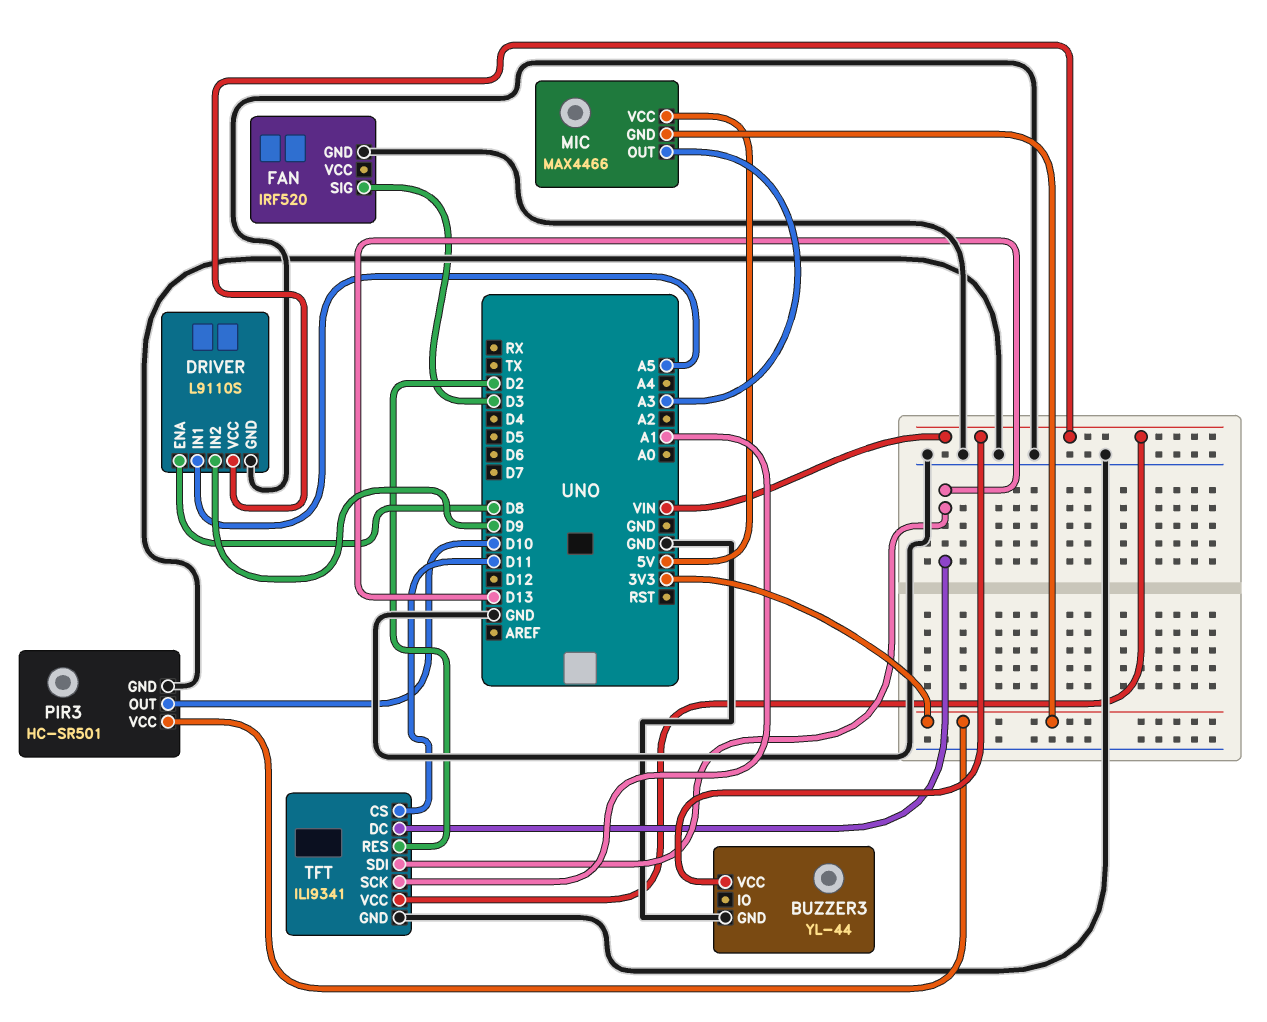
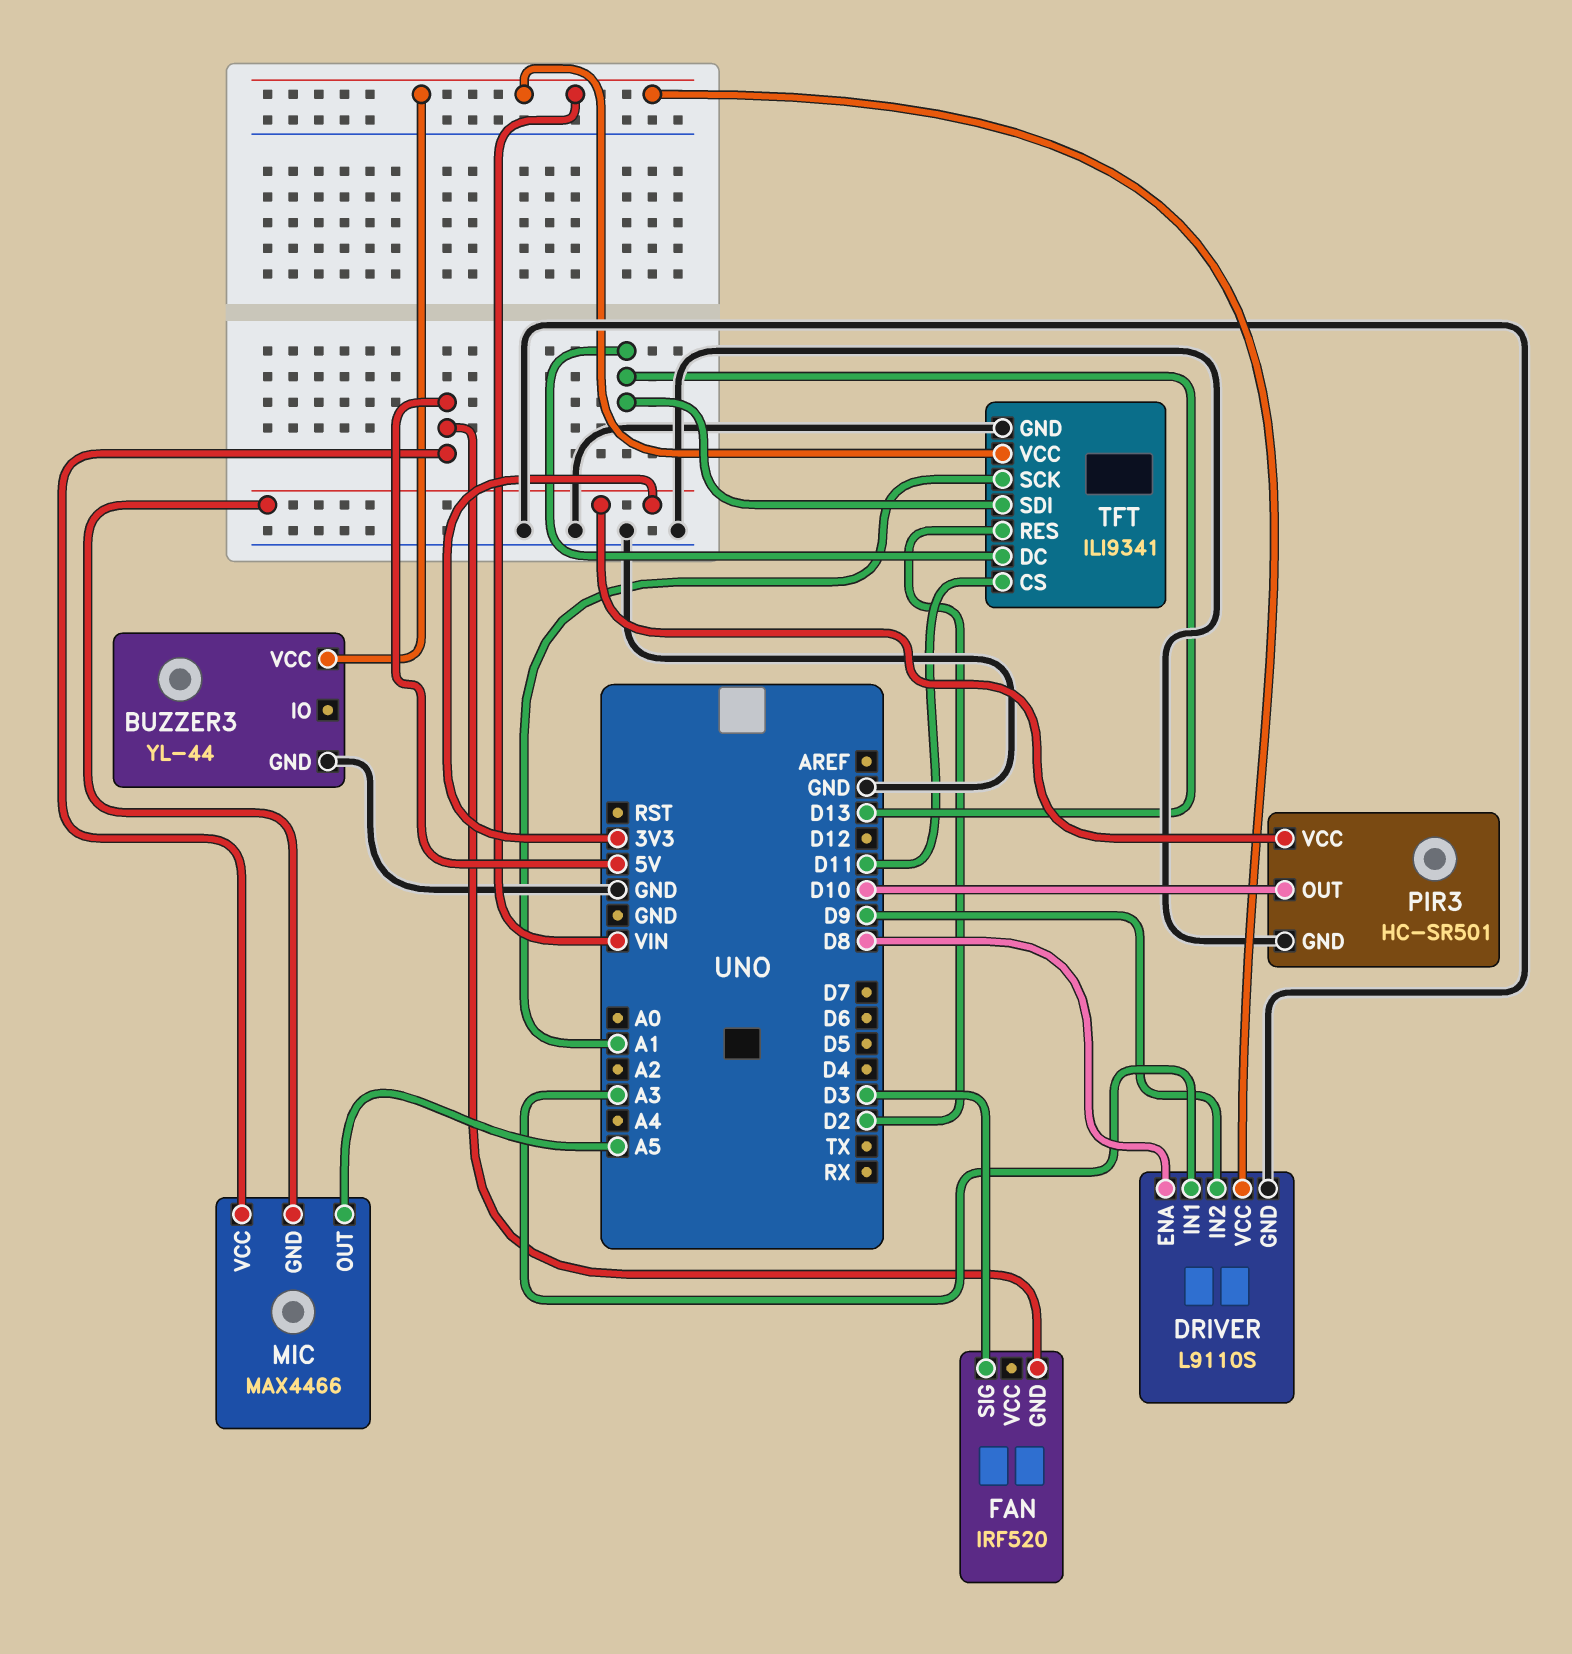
DRIVER pin IN1: A5 -> A3
FAN pin GND: GND -> 5V
MIC pin OUT: A3 -> A5

